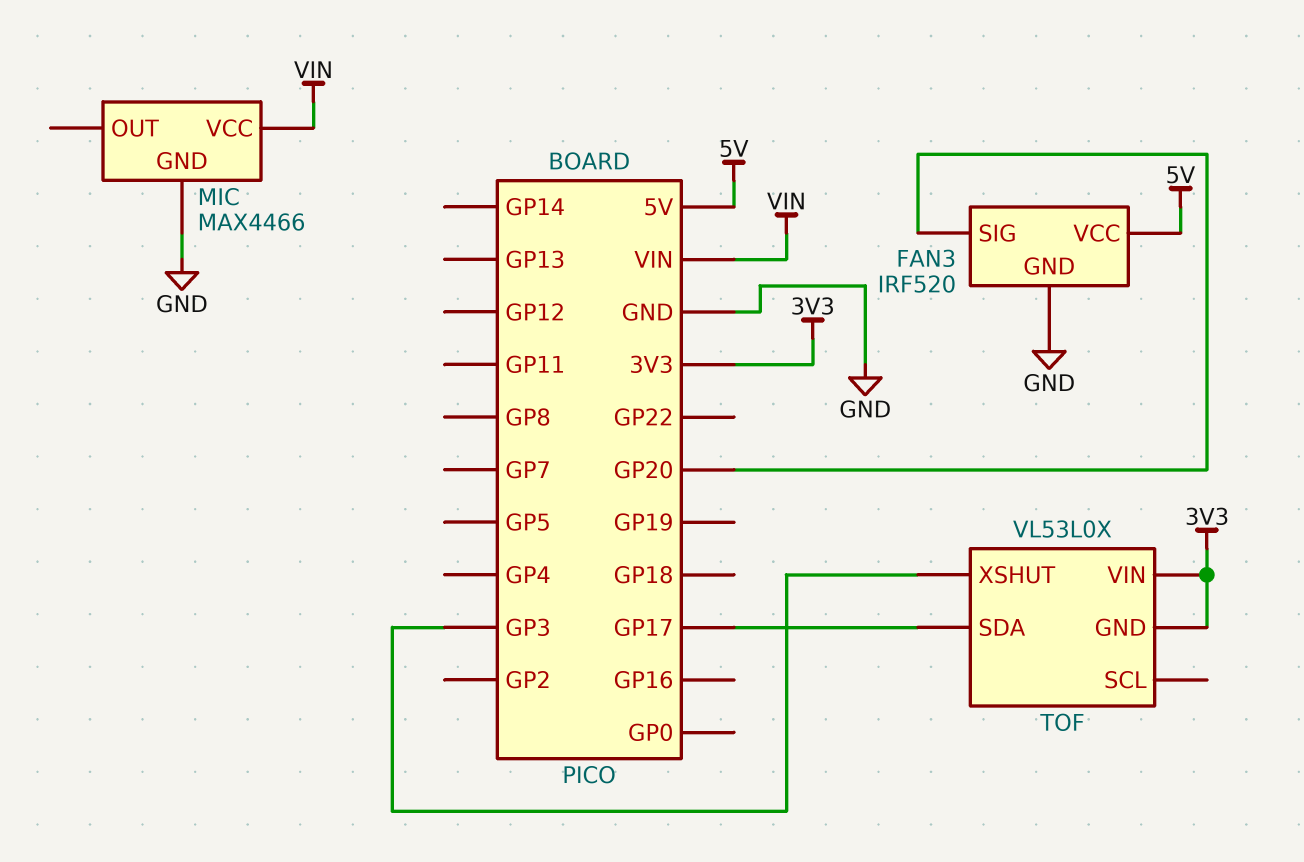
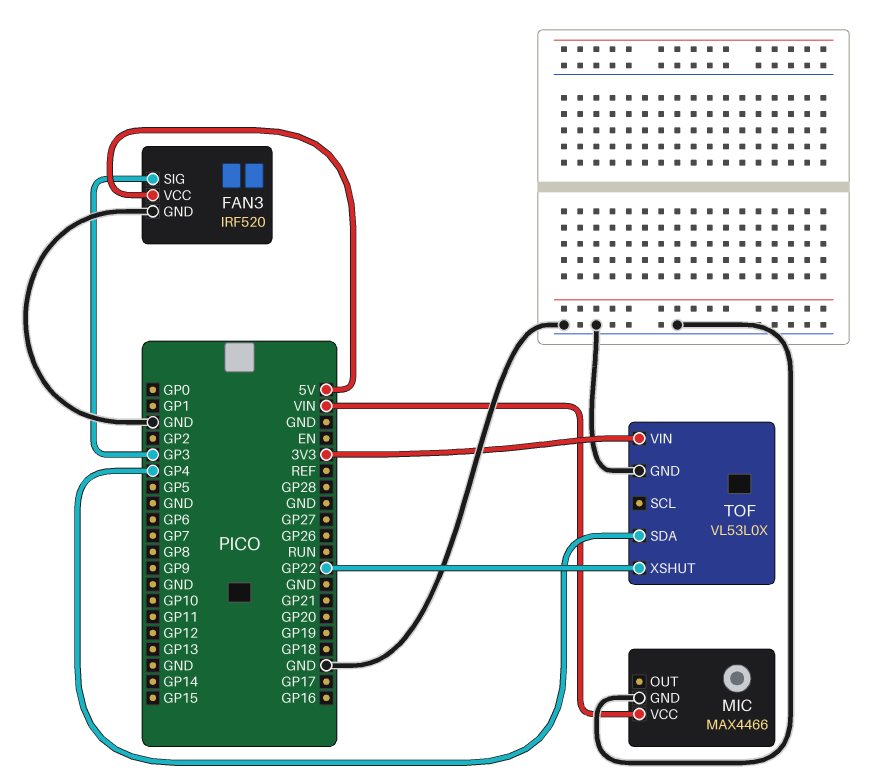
FAN3 pin SIG: GP20 -> GP3
TOF pin GND: 3V3 -> GND
TOF pin SDA: GP17 -> GP4
TOF pin XSHUT: GP3 -> GP22

